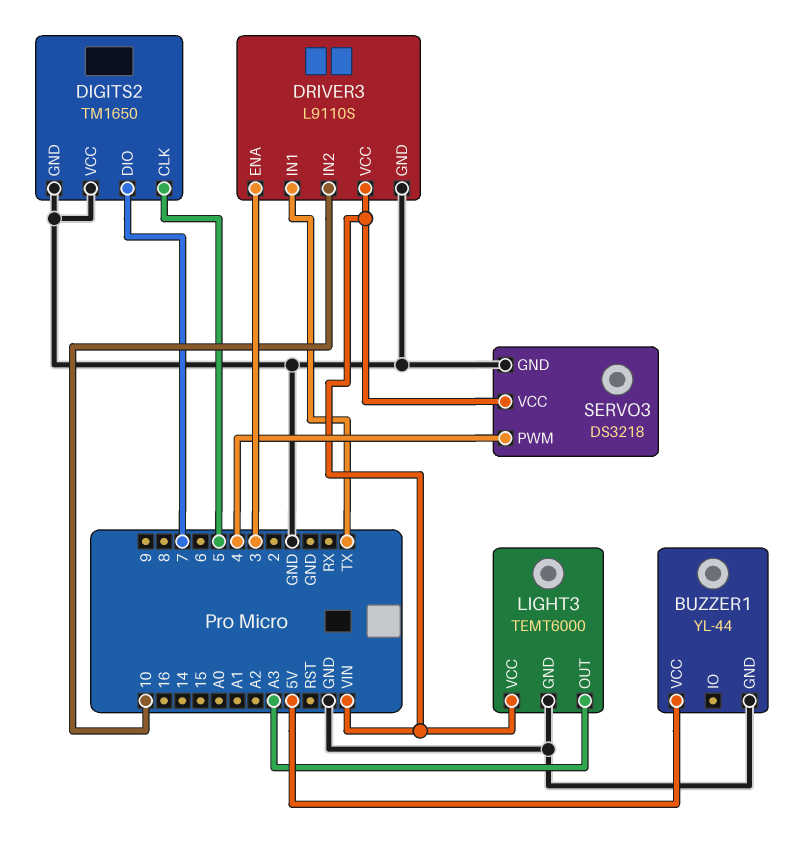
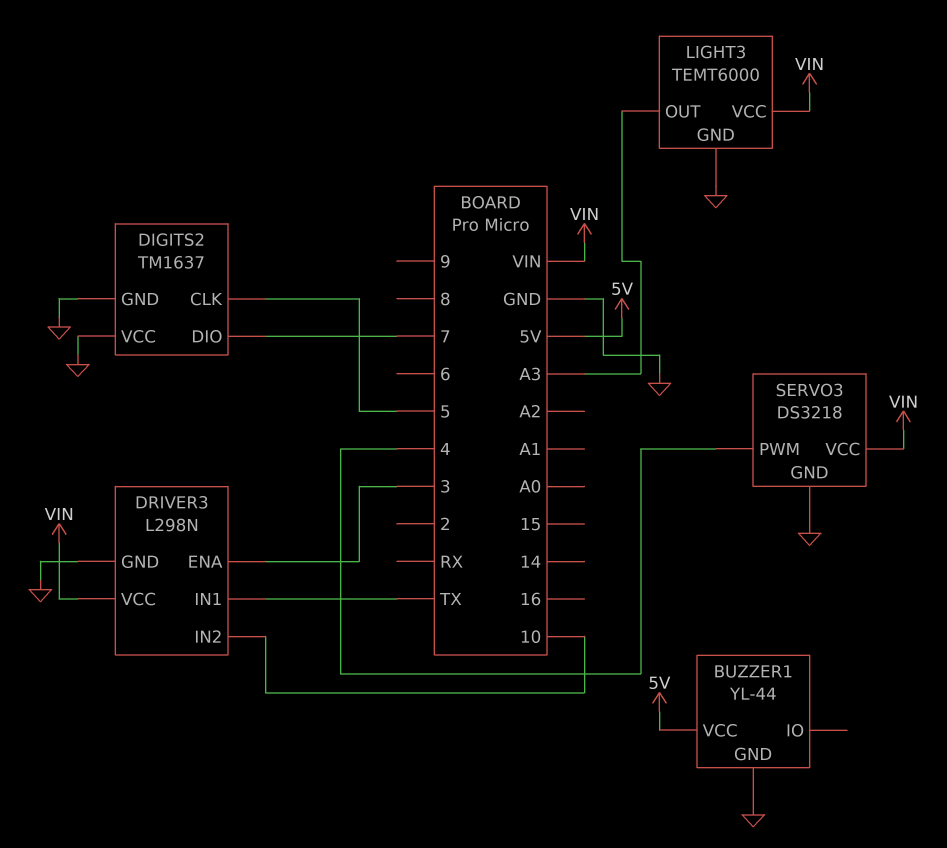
DIGITS2: TM1650 -> TM1637
DRIVER3: L9110S -> L298N

